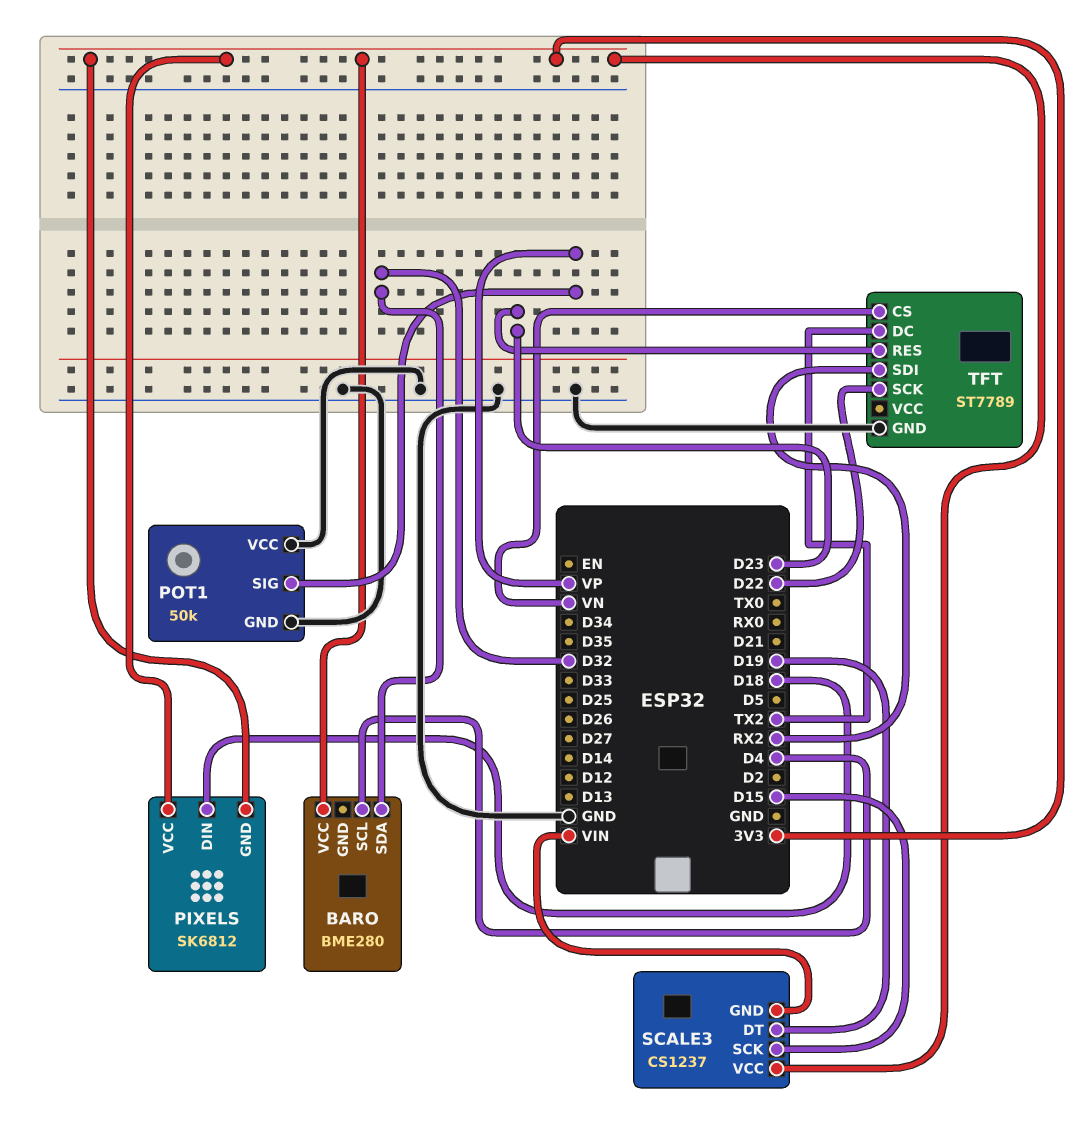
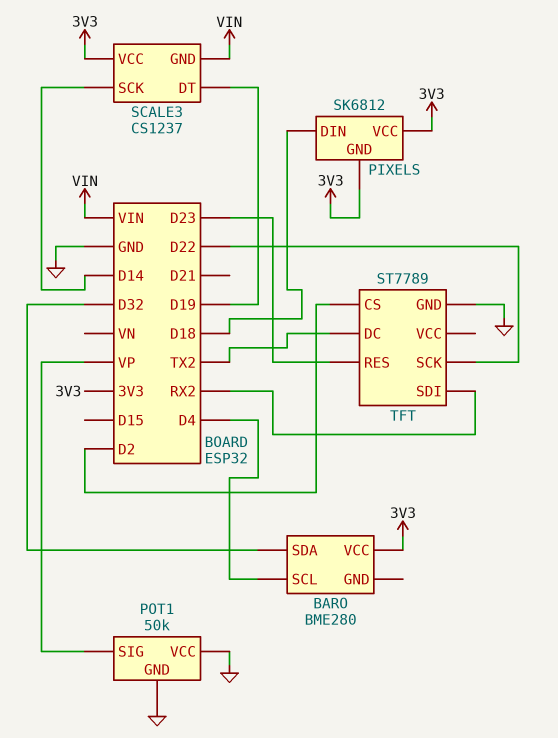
SCALE3 pin SCK: D15 -> D14
TFT pin CS: VN -> D2

